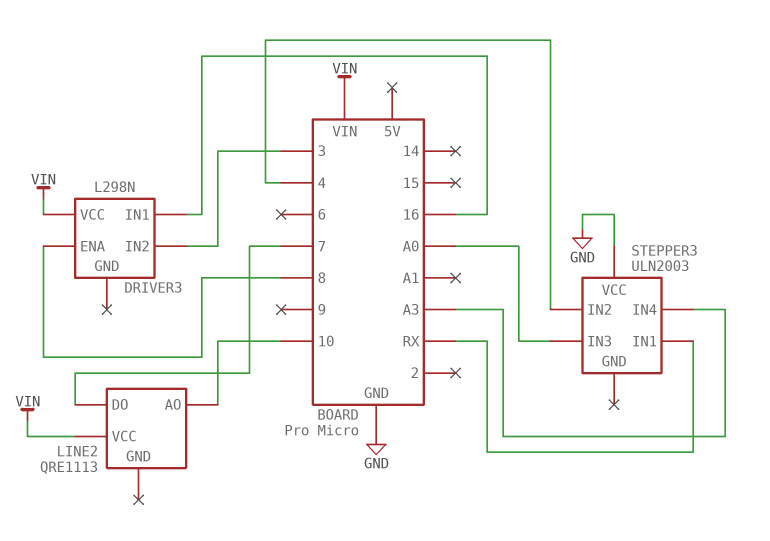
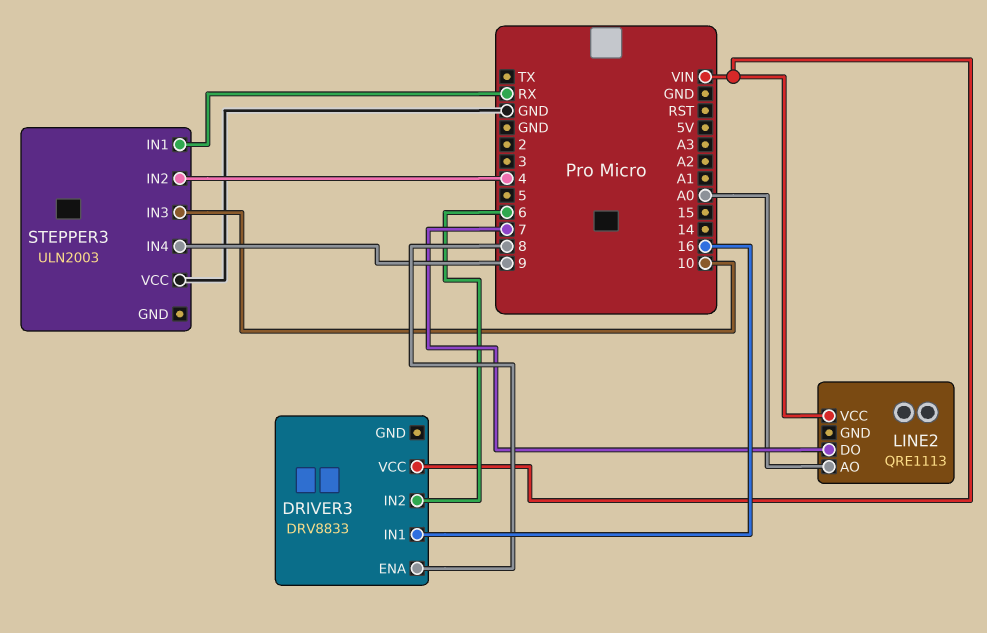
DRIVER3: L298N -> DRV8833
DRIVER3 pin IN2: 3 -> 6
LINE2 pin AO: 10 -> A0
STEPPER3 pin IN3: A0 -> 10
STEPPER3 pin IN4: A3 -> 9

